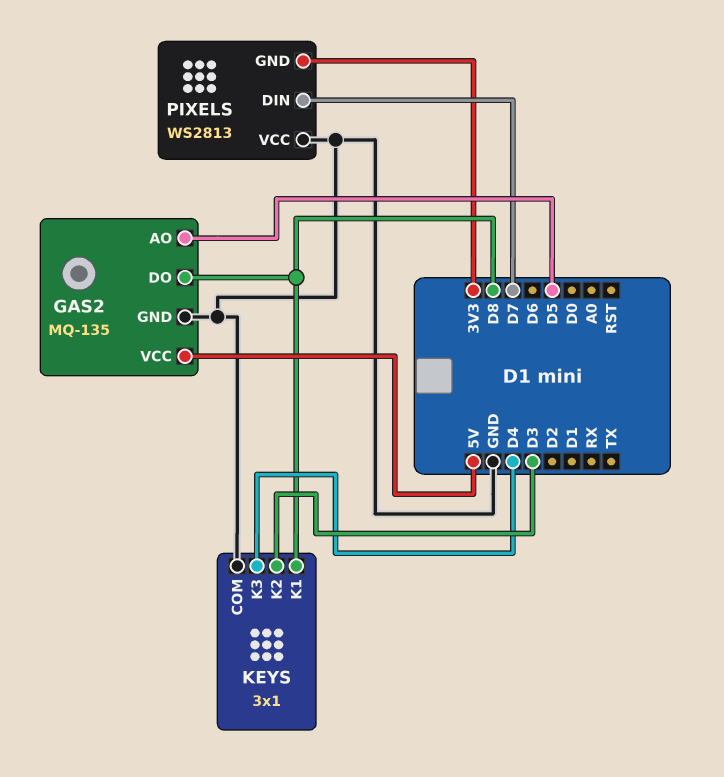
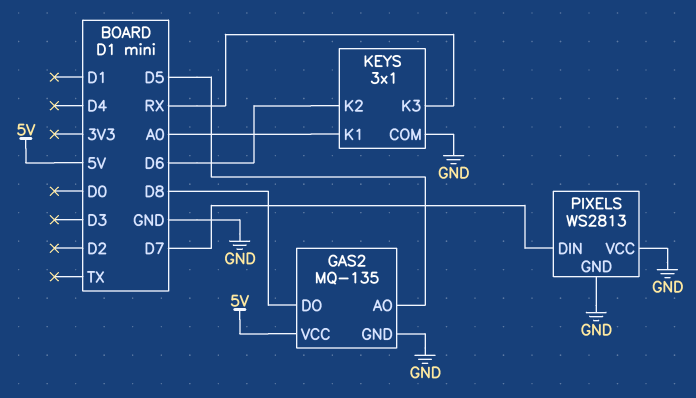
KEYS pin K1: D8 -> A0
KEYS pin K2: D3 -> D6
KEYS pin K3: D4 -> RX
PIXELS pin GND: 3V3 -> GND

